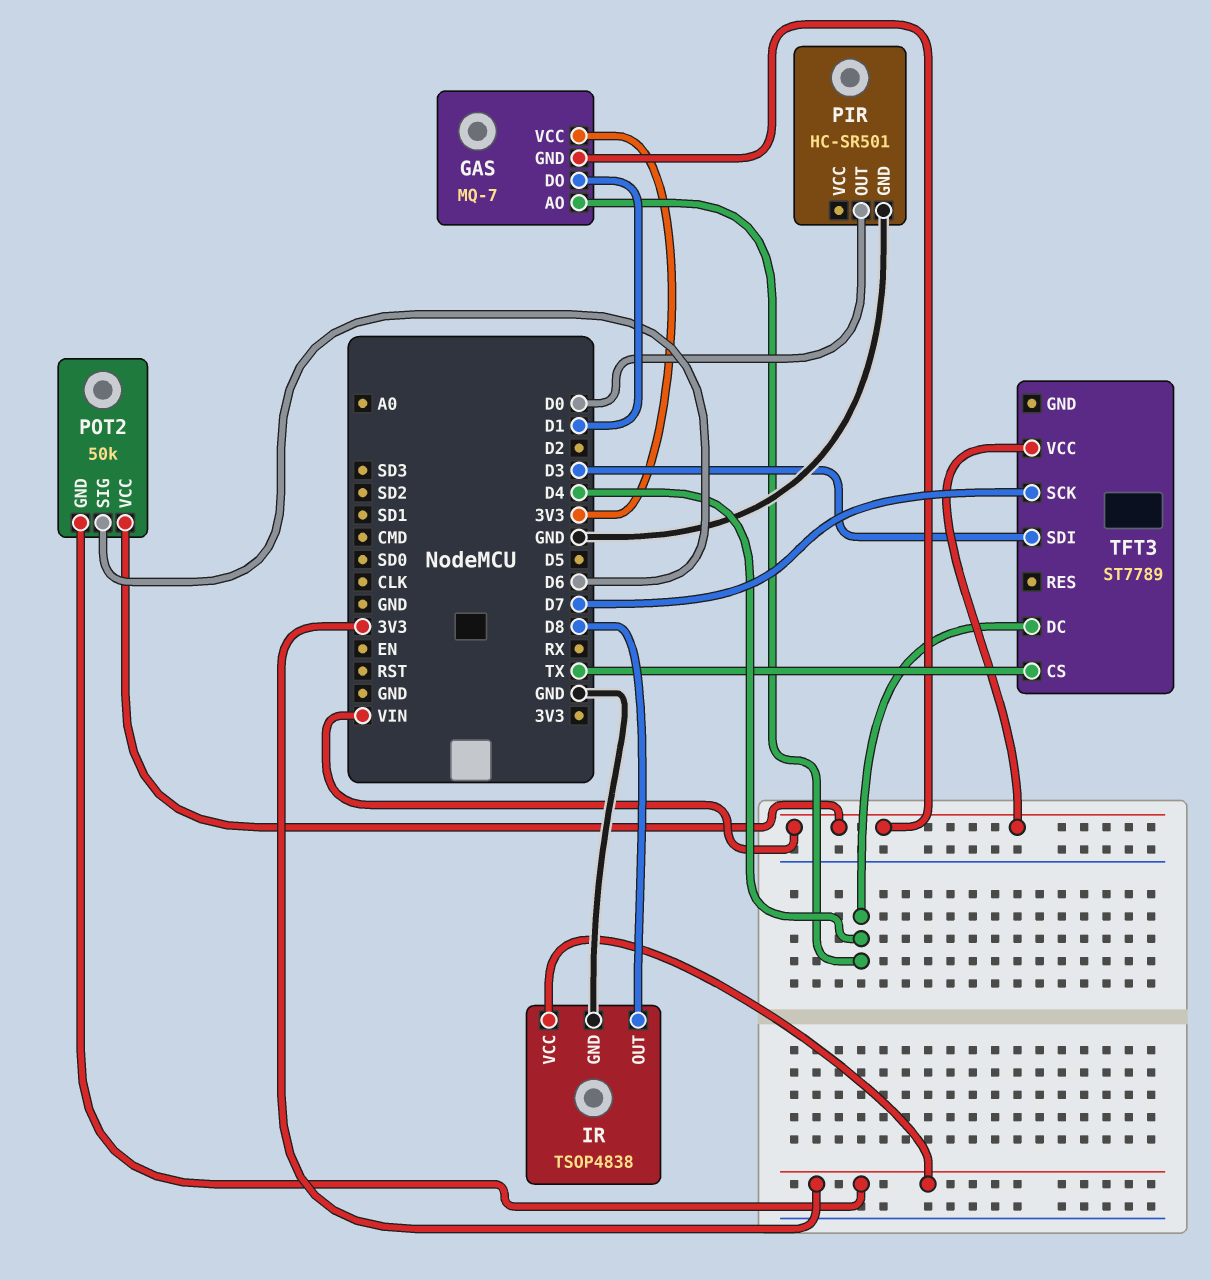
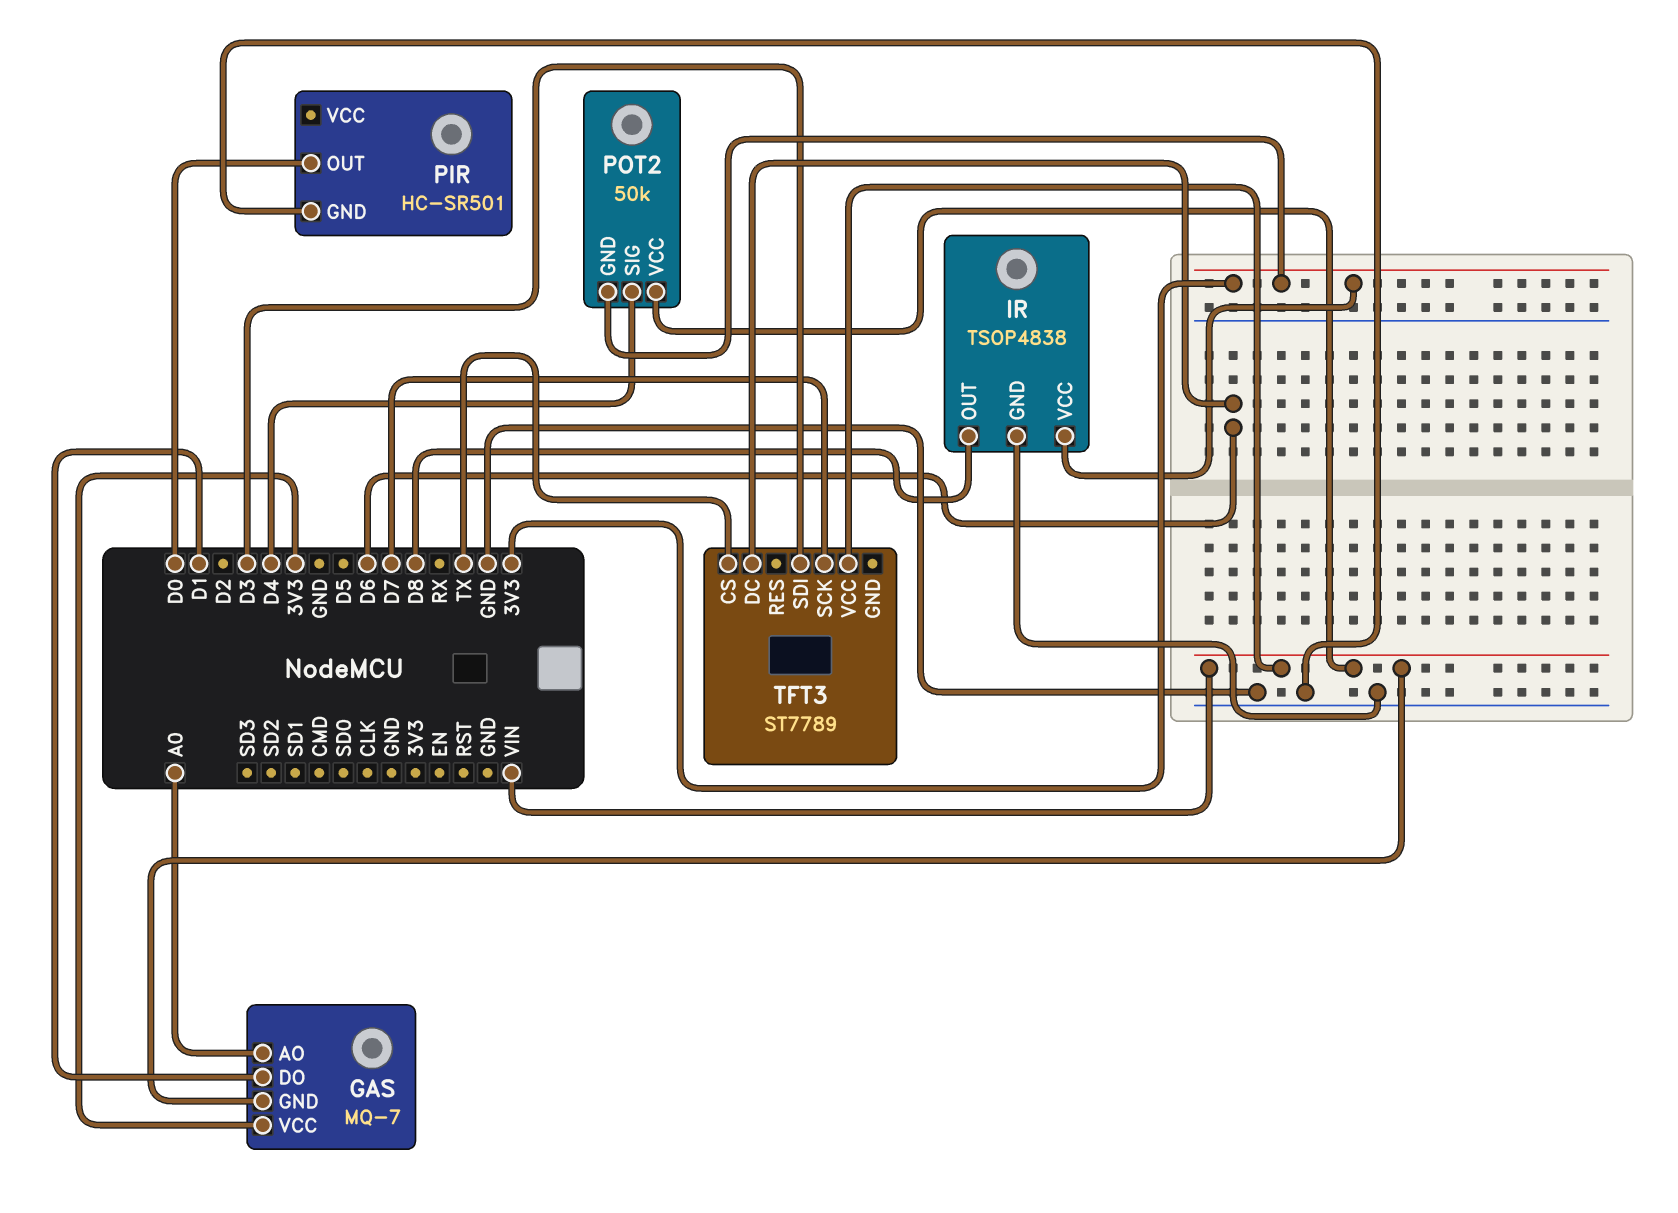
GAS pin AO: D4 -> A0
POT2 pin SIG: D6 -> D4
TFT3 pin DC: D4 -> D6

